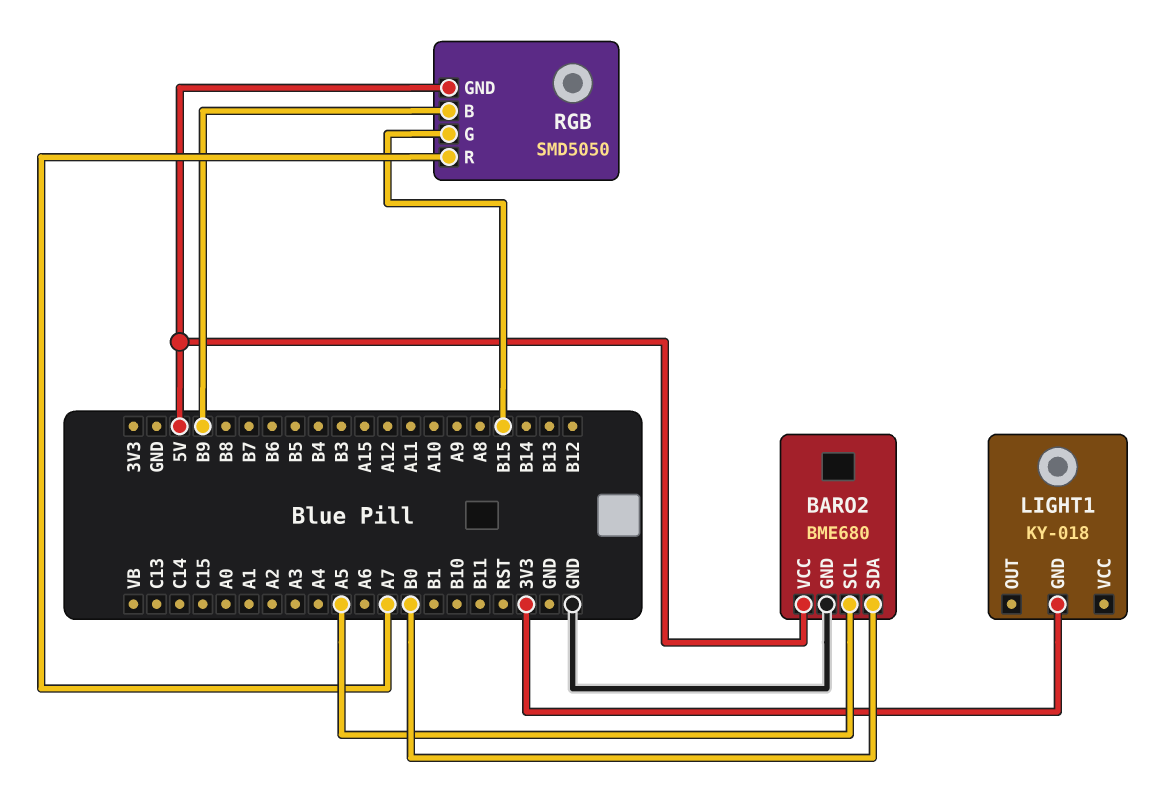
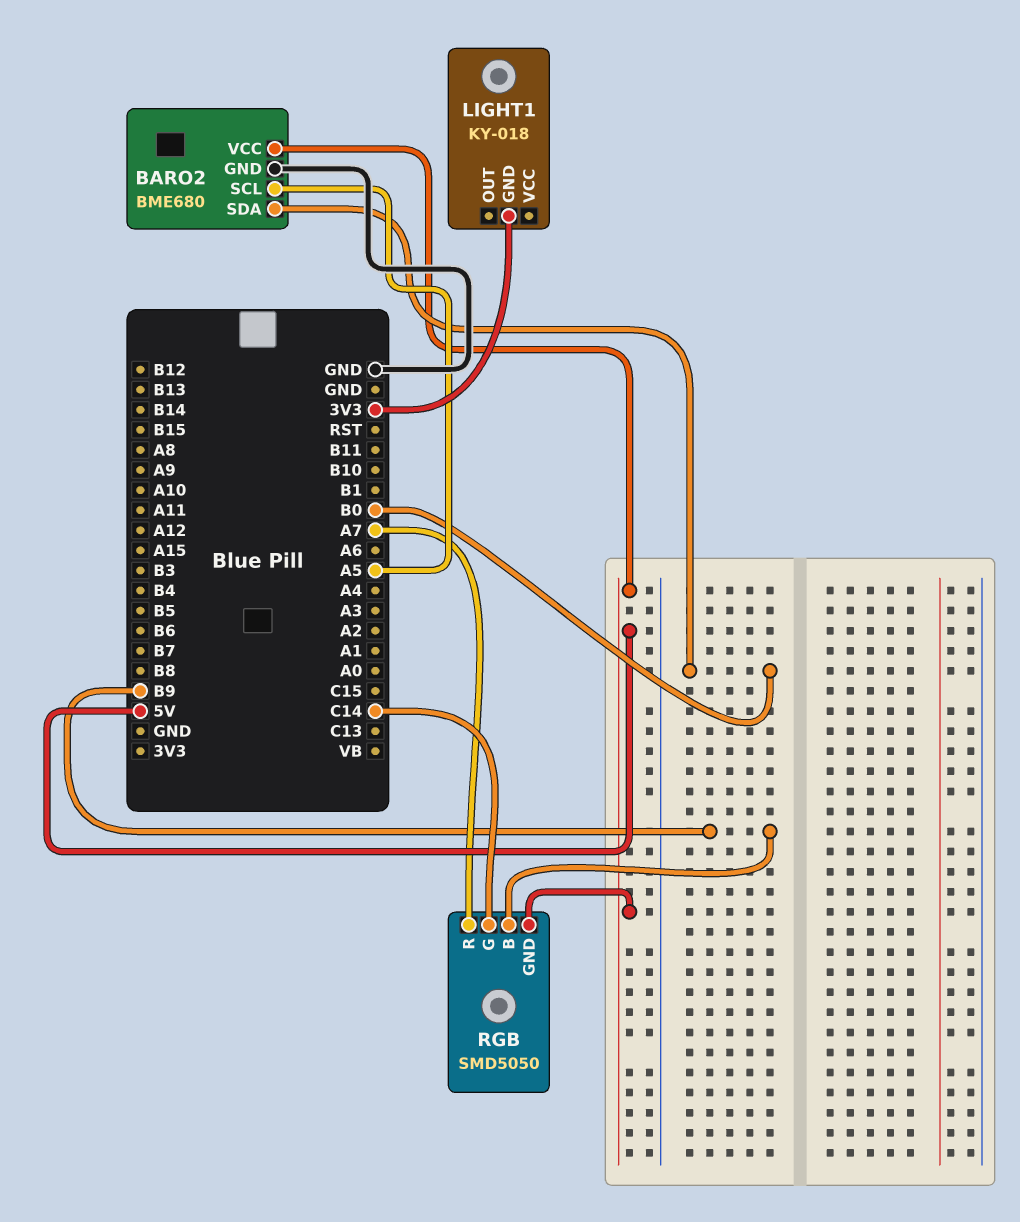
RGB pin G: B15 -> C14

